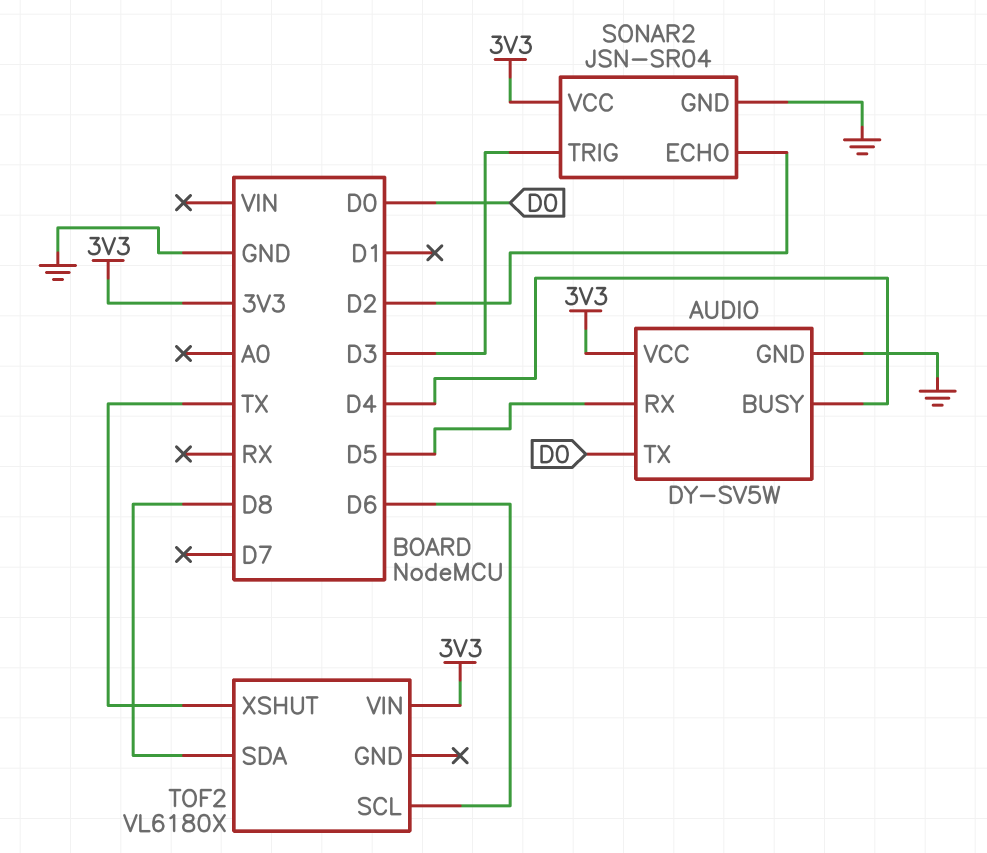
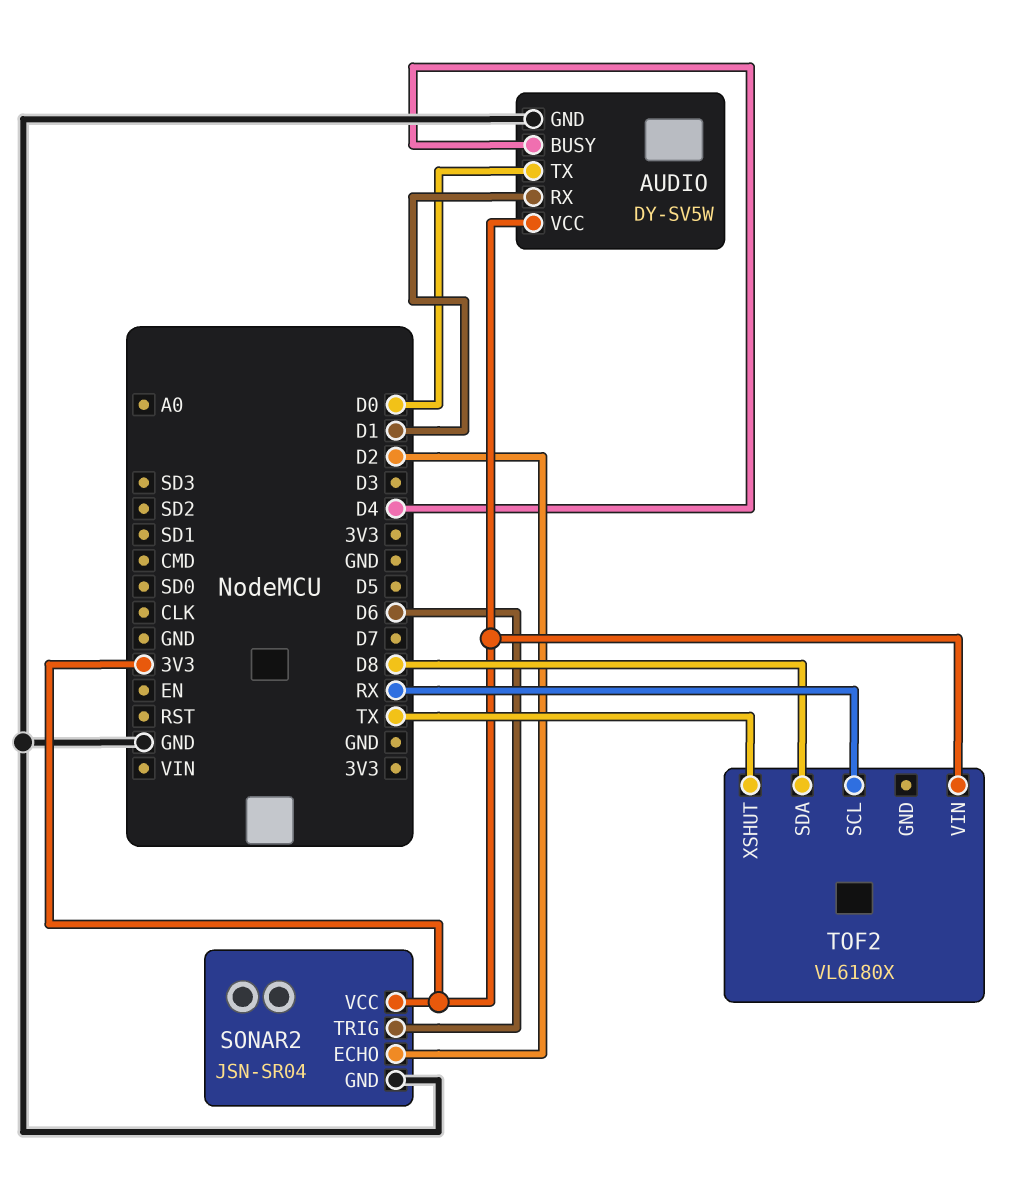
AUDIO pin RX: D5 -> D1
SONAR2 pin TRIG: D3 -> D6
TOF2 pin SCL: D6 -> RX

